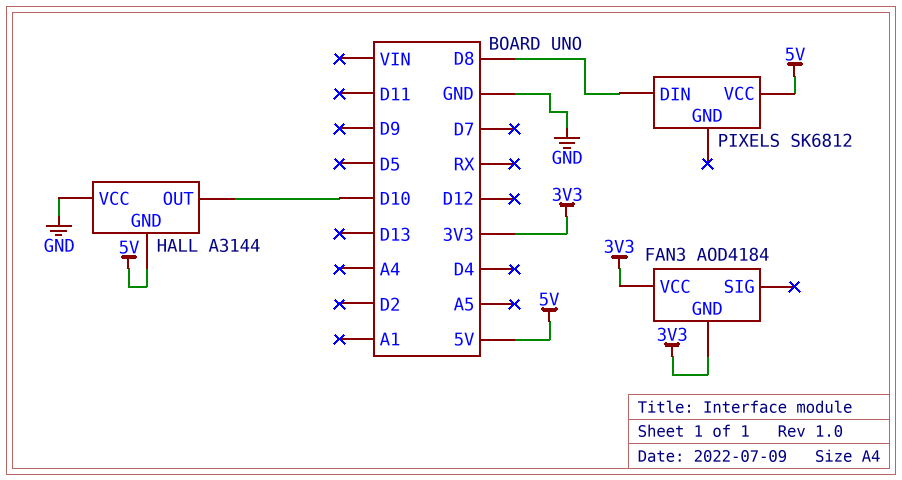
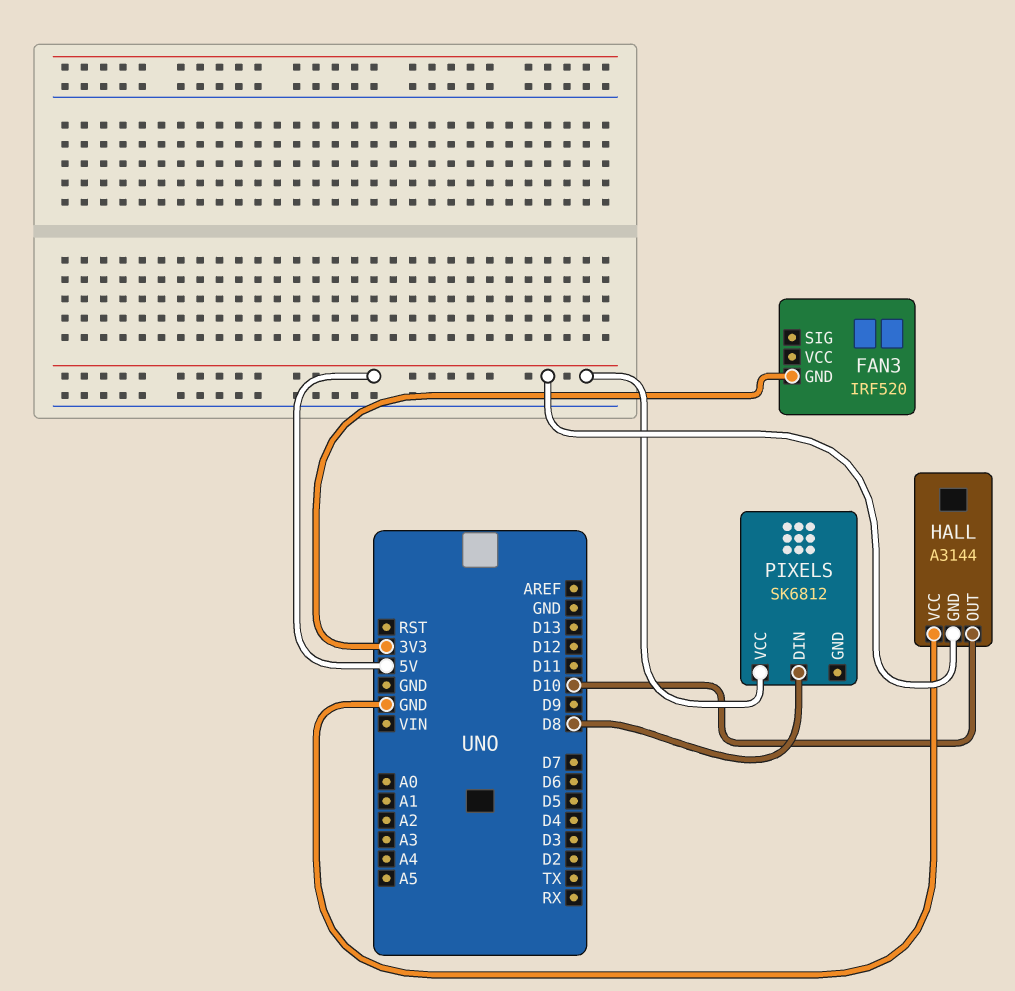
FAN3: AOD4184 -> IRF520
FAN3 pin VCC: 3V3 -> none

